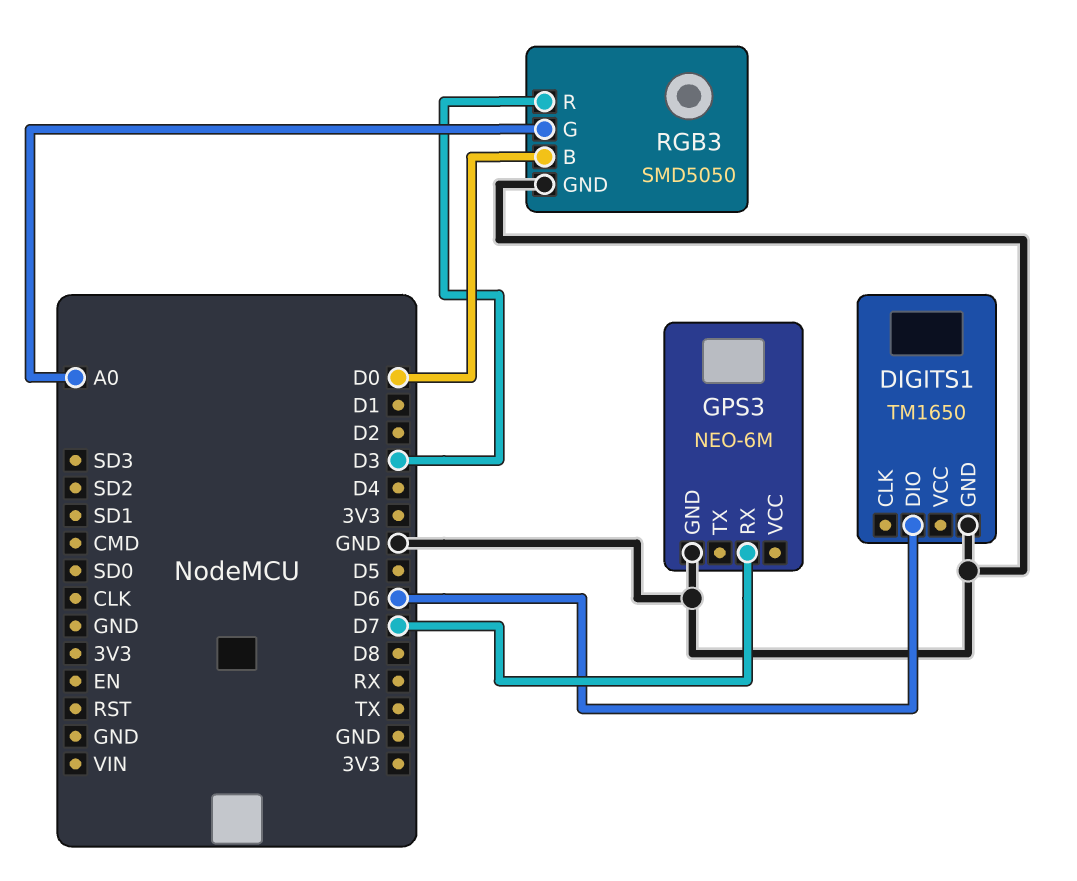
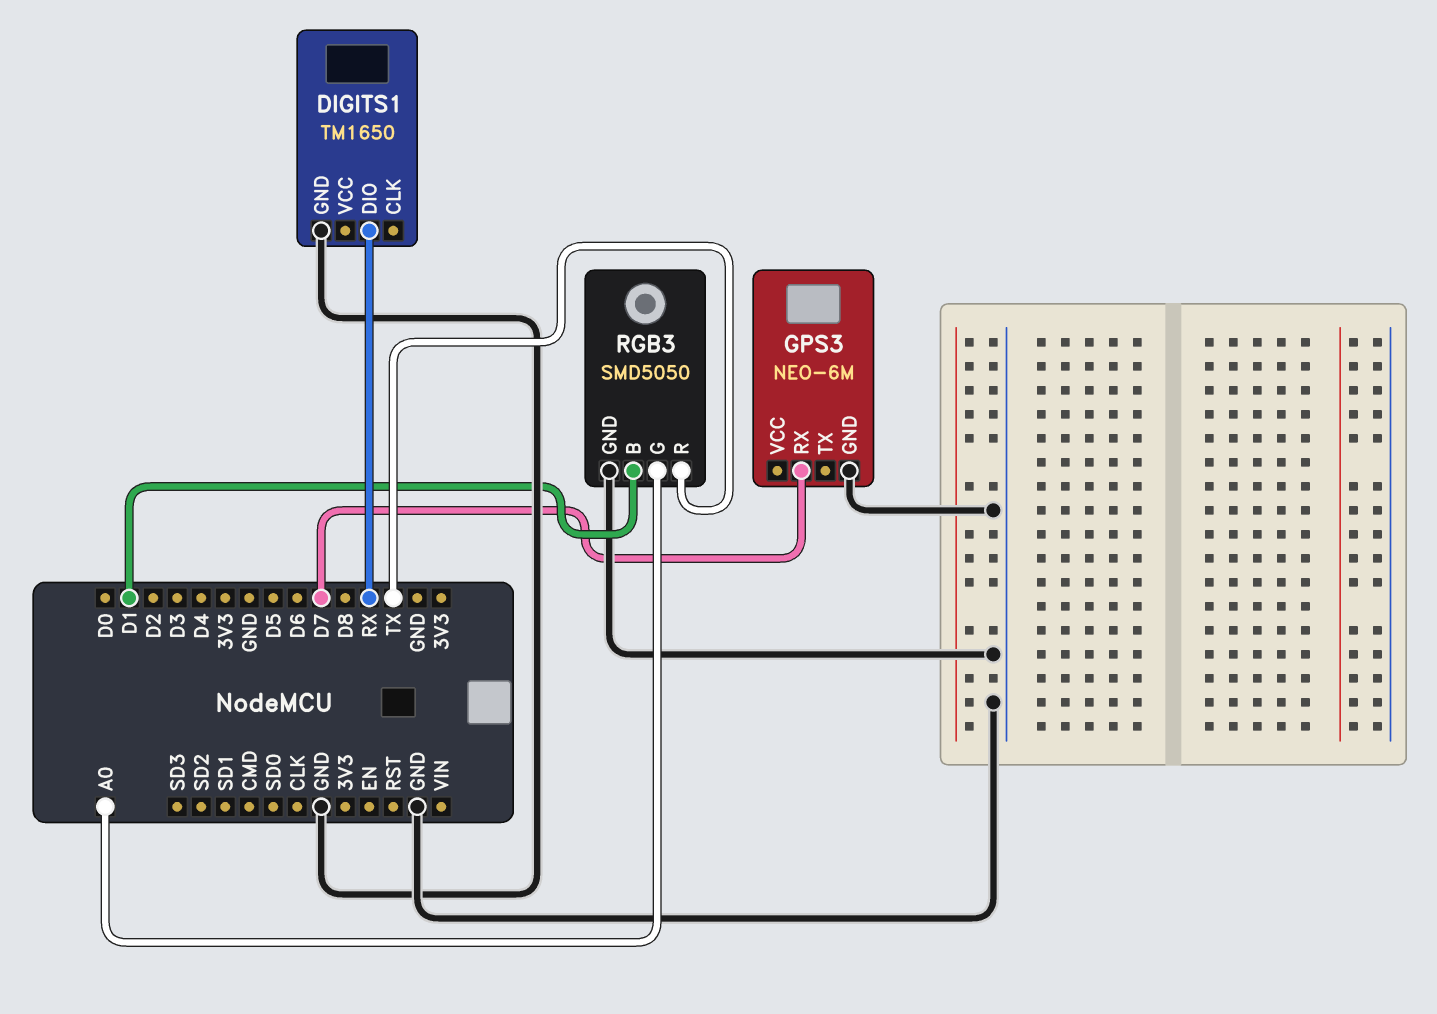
DIGITS1 pin DIO: D6 -> RX
RGB3 pin B: D0 -> D1
RGB3 pin R: D3 -> TX

